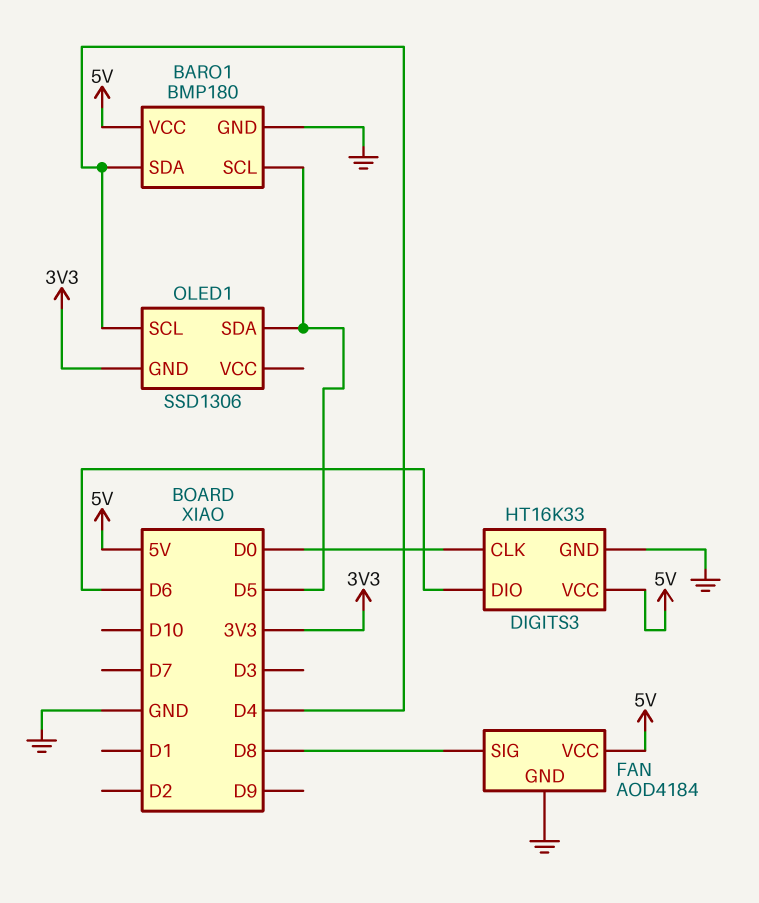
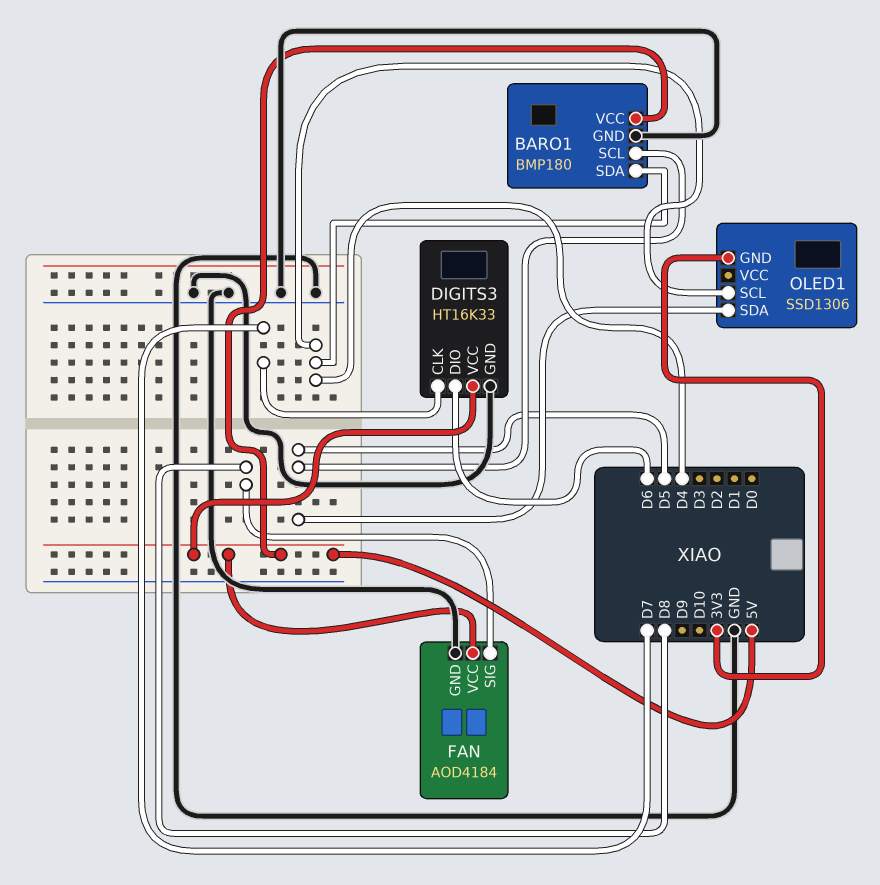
DIGITS3 pin CLK: D0 -> D7

